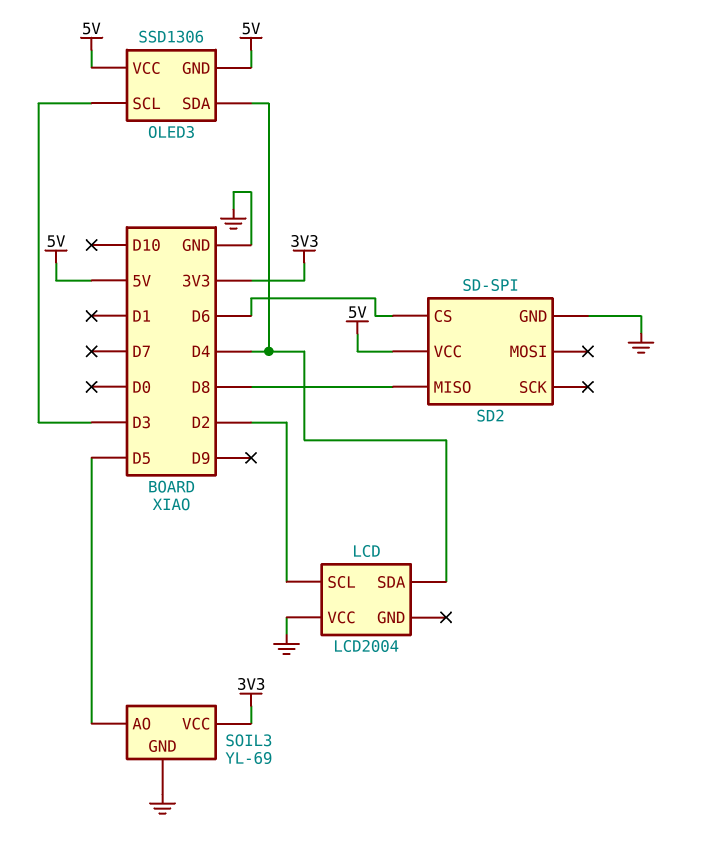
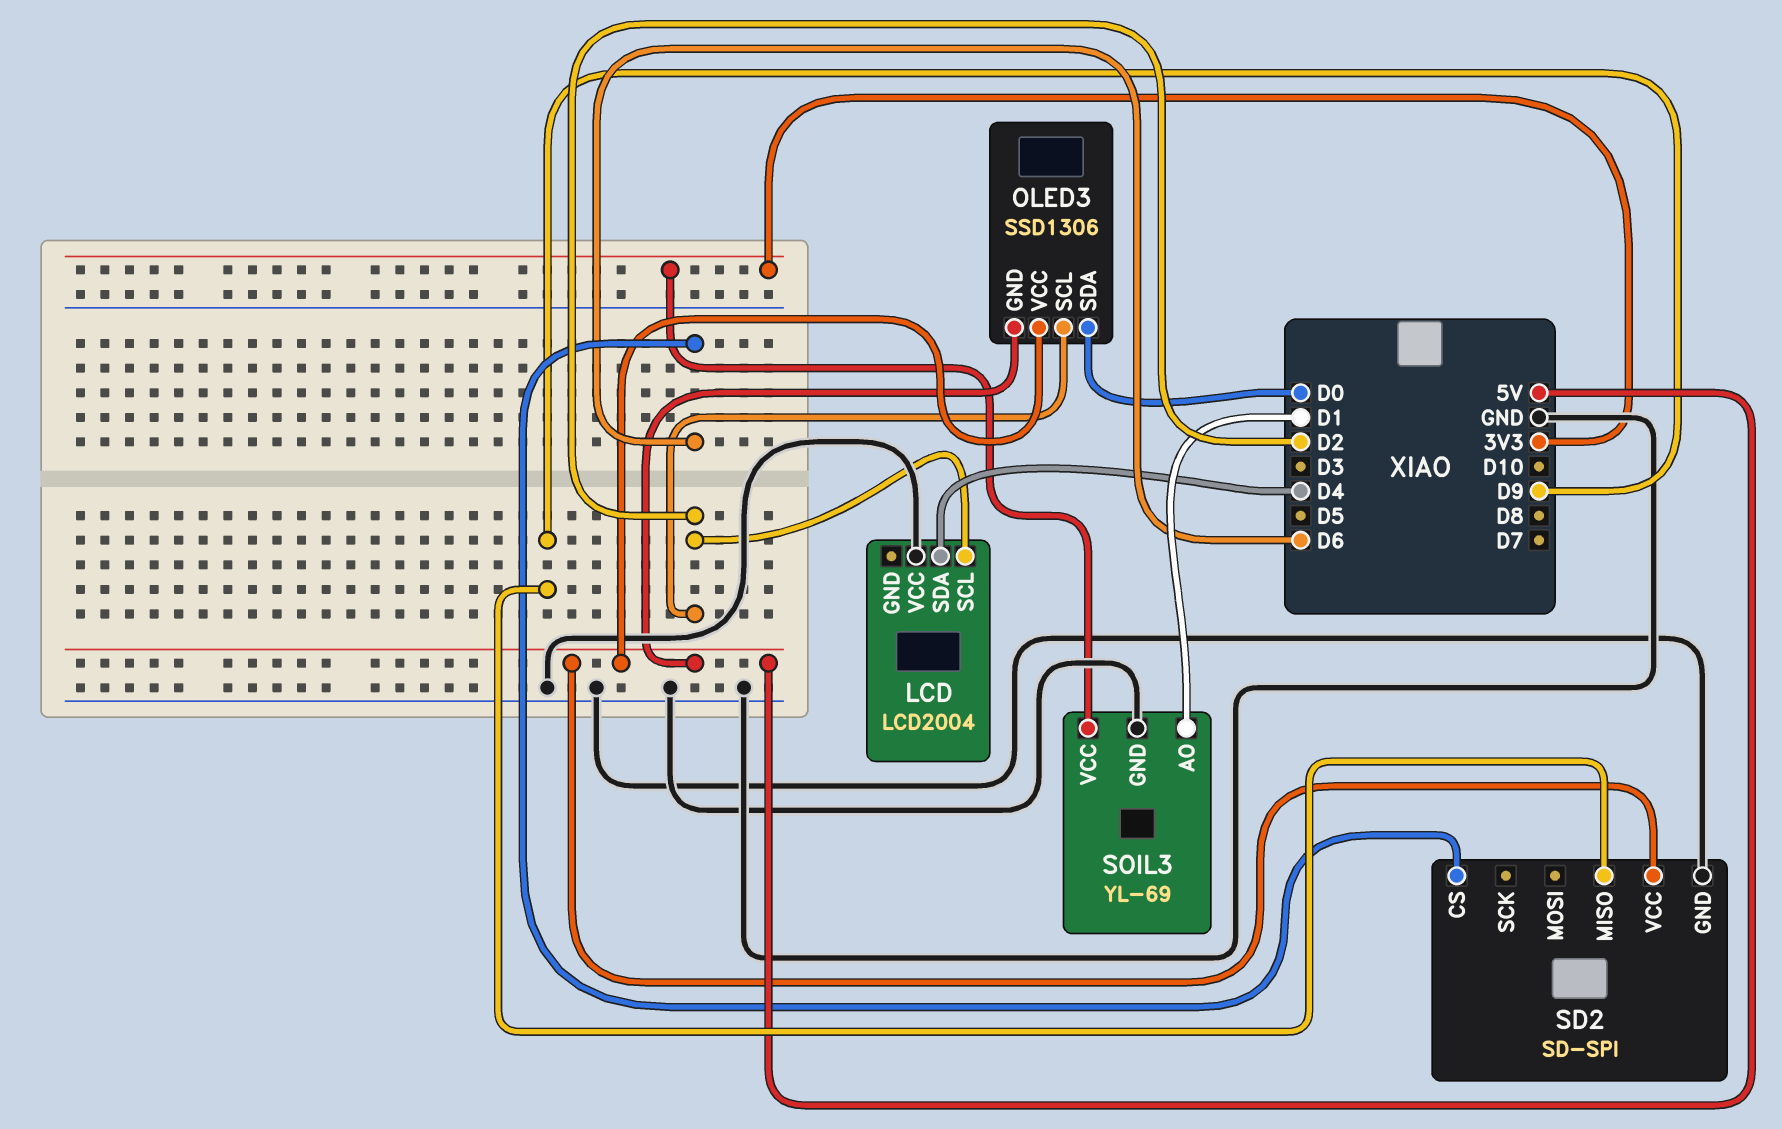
OLED3 pin SCL: D3 -> D2
OLED3 pin SDA: D4 -> D0
SD2 pin MISO: D8 -> D9
SOIL3 pin AO: D5 -> D1

